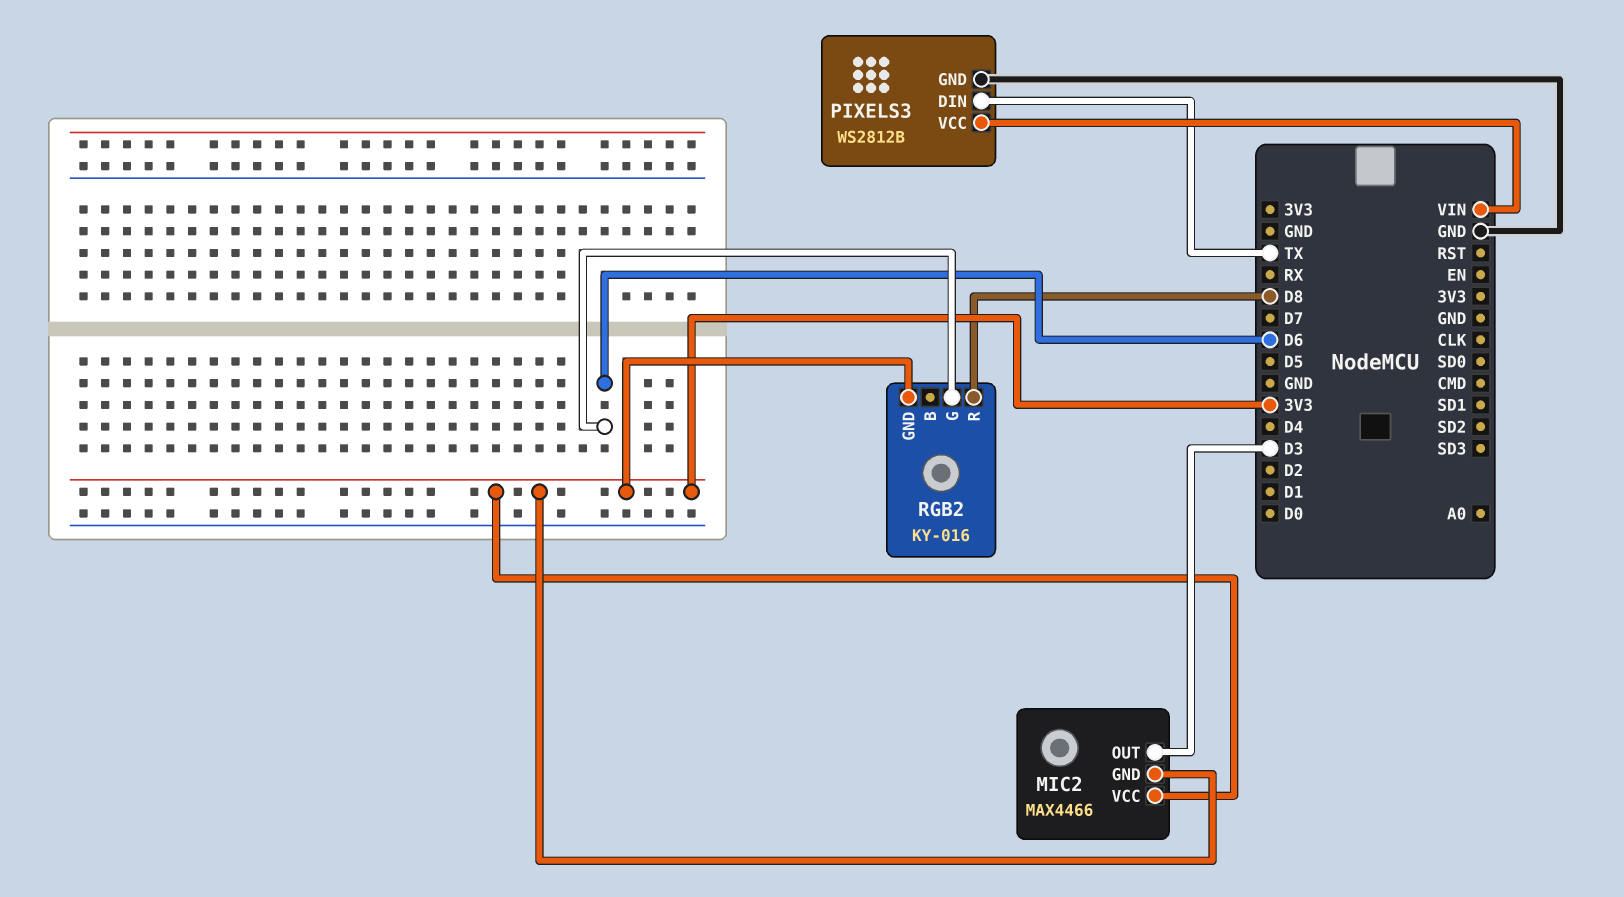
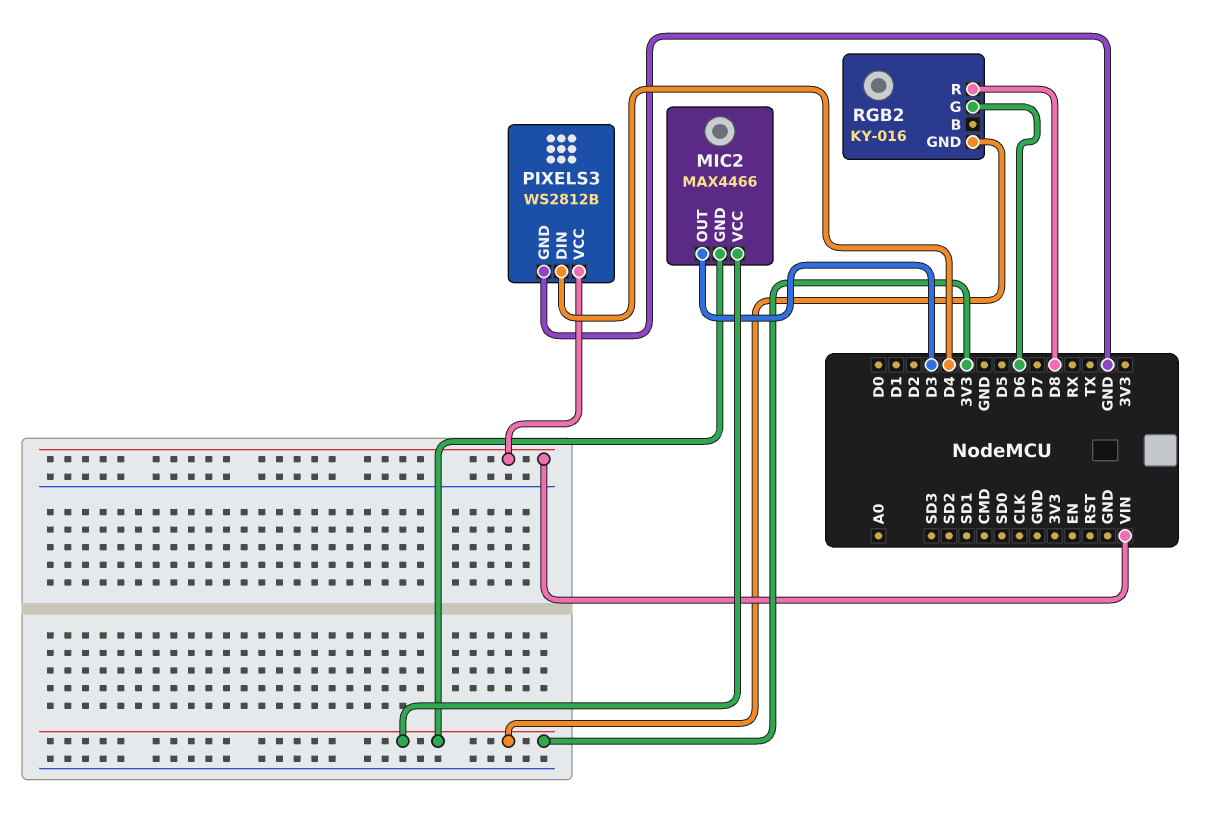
PIXELS3 pin DIN: TX -> D4

